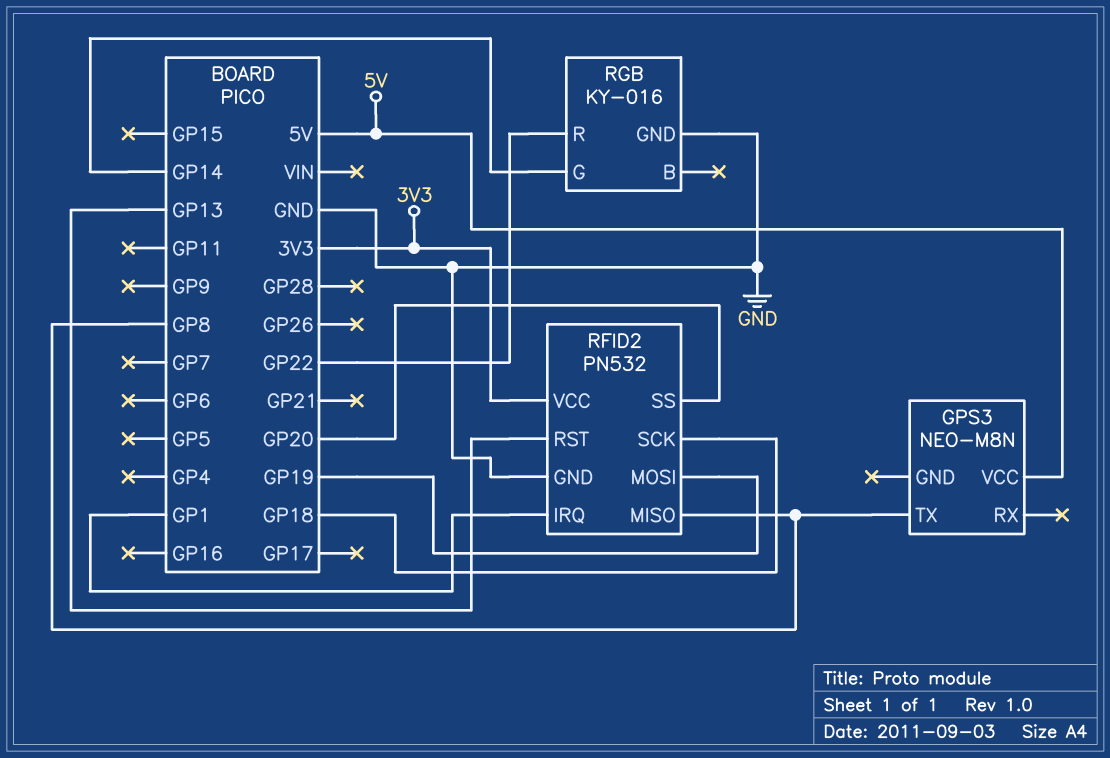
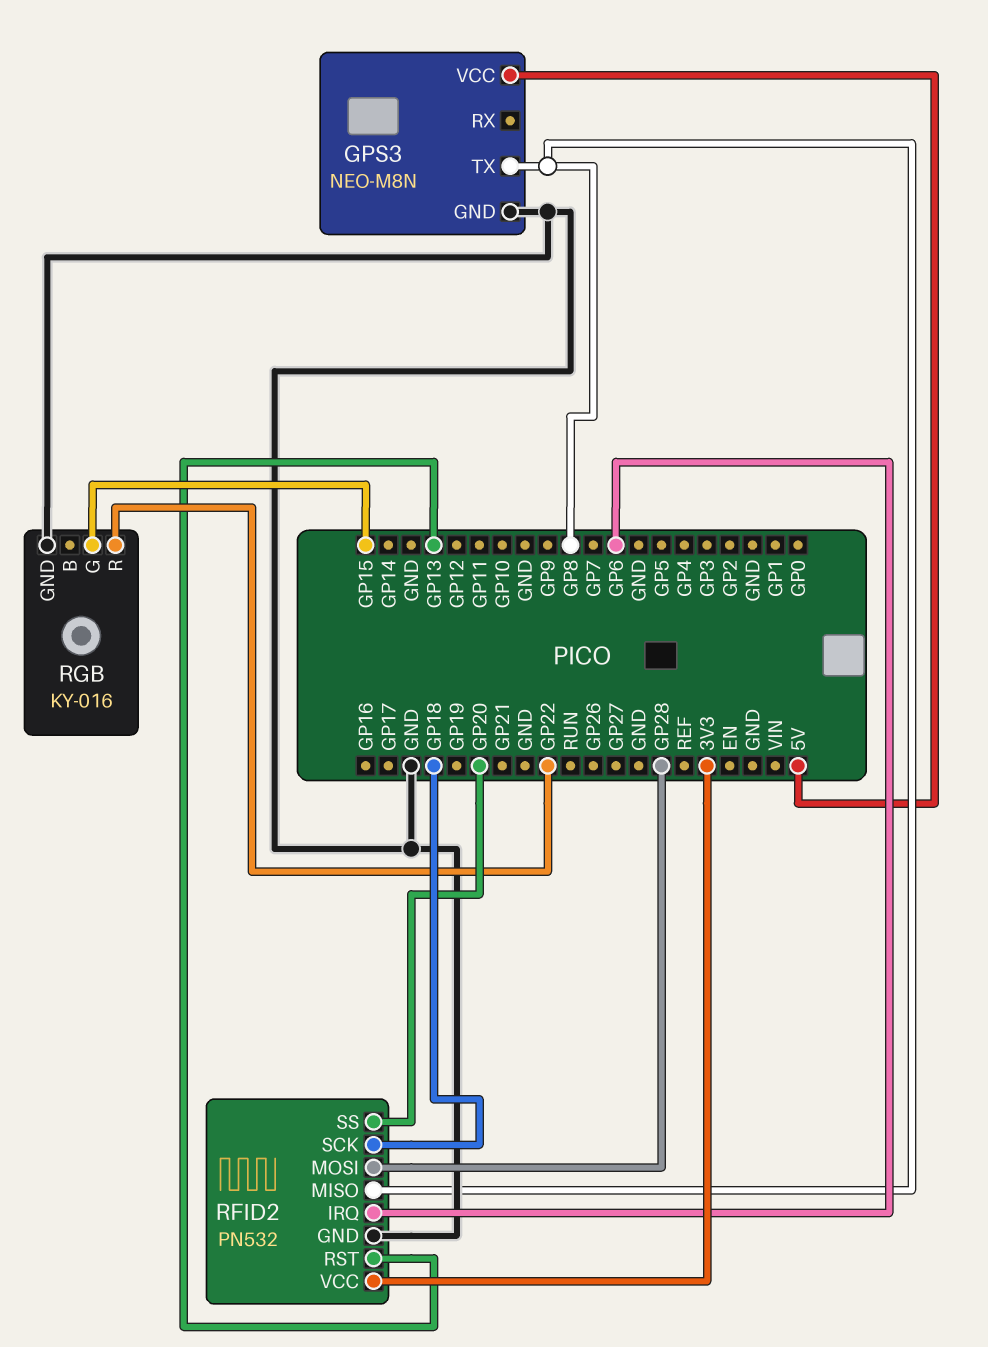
GPS3 pin GND: none -> GND
RFID2 pin IRQ: GP1 -> GP6
RFID2 pin MOSI: GP19 -> GP28
RGB pin G: GP14 -> GP15

